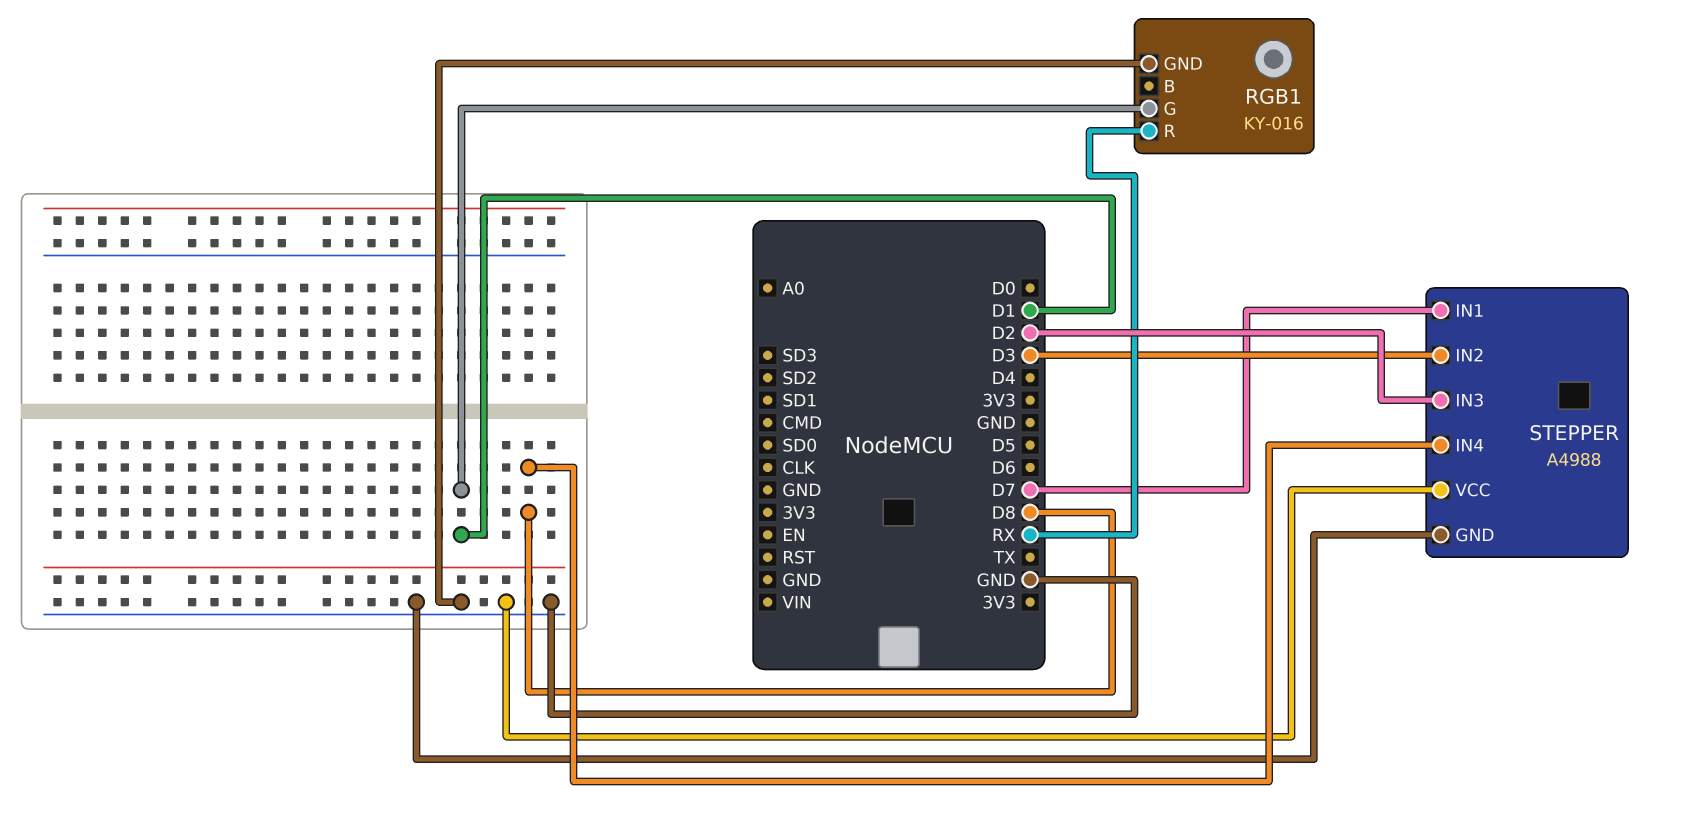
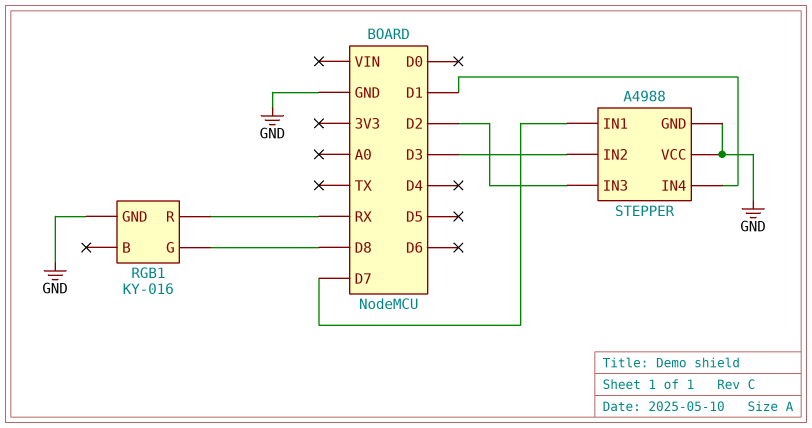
RGB1 pin G: D1 -> D8
STEPPER pin IN4: D8 -> D1

